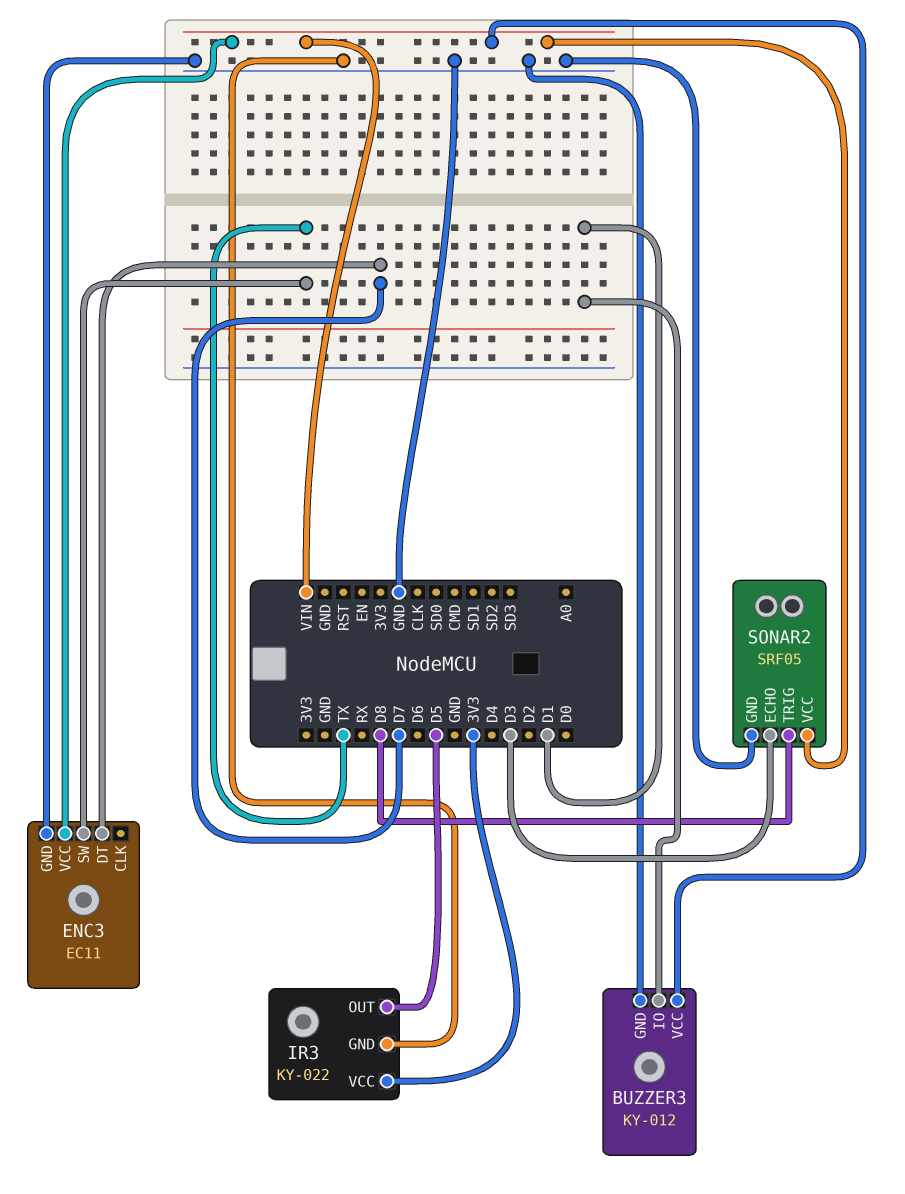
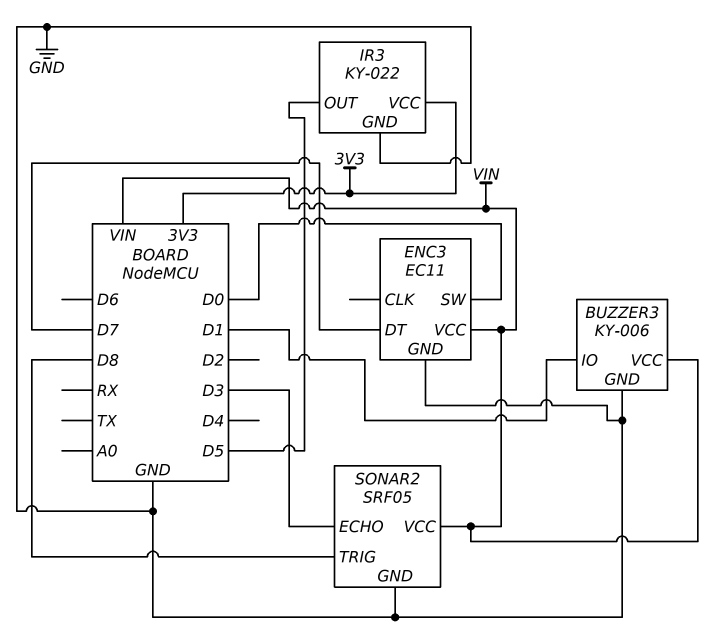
BUZZER3: KY-012 -> KY-006
ENC3 pin SW: TX -> D0

